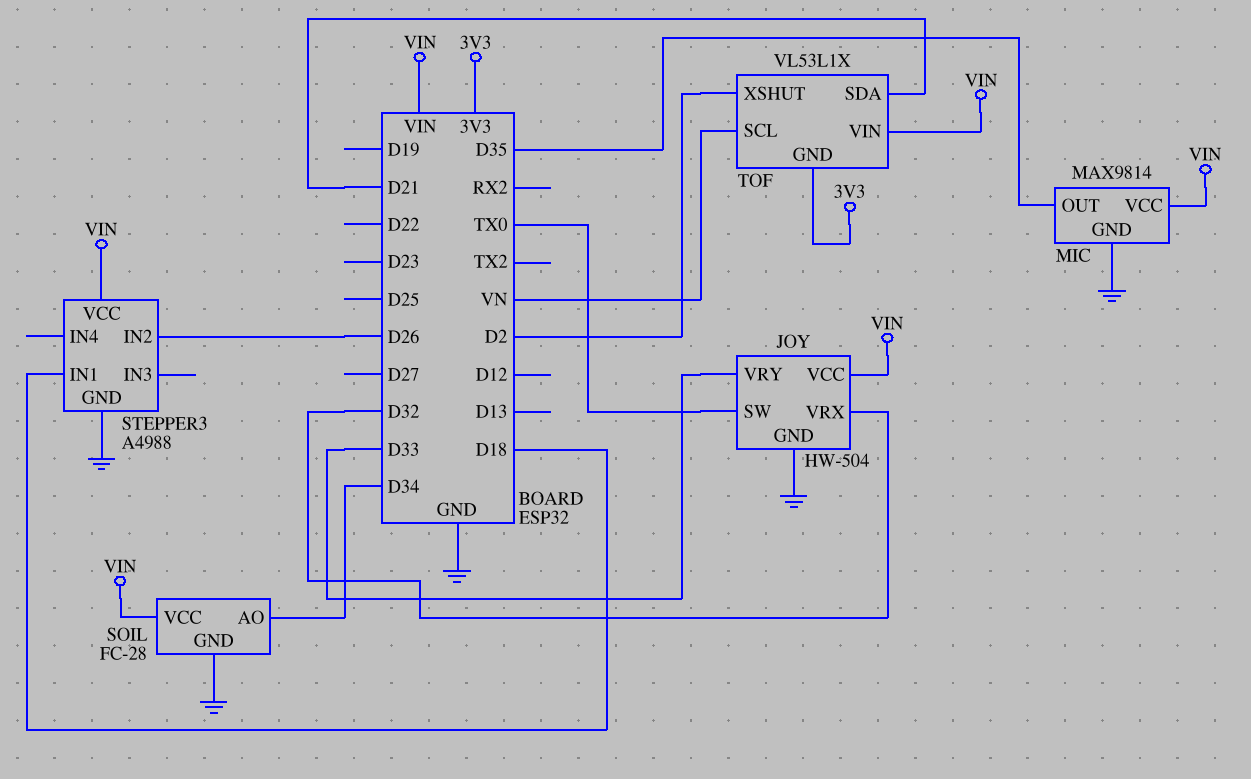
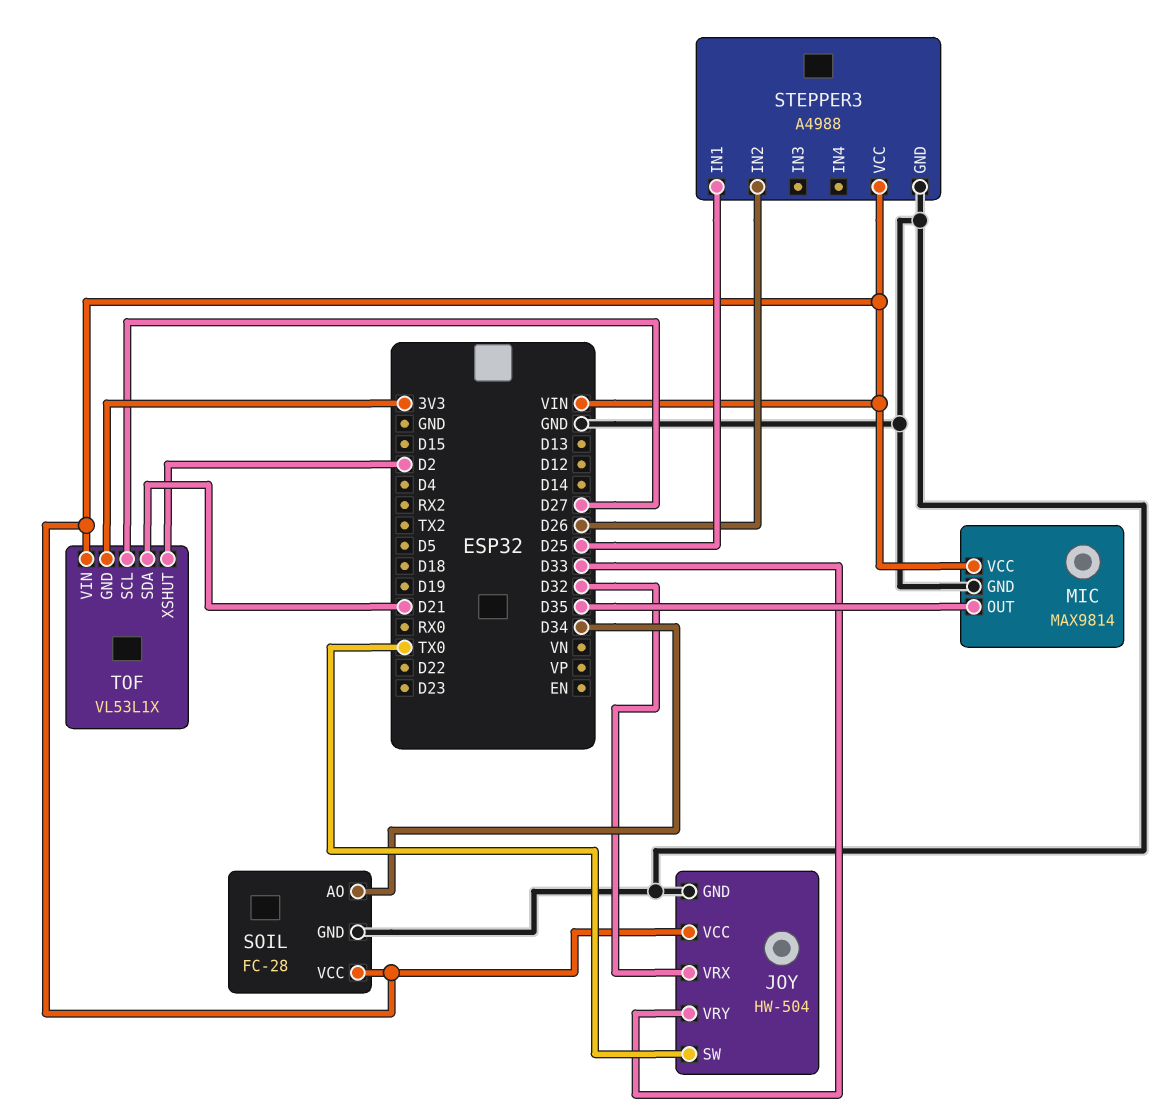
STEPPER3 pin IN1: D18 -> D25
TOF pin SCL: VN -> D27

